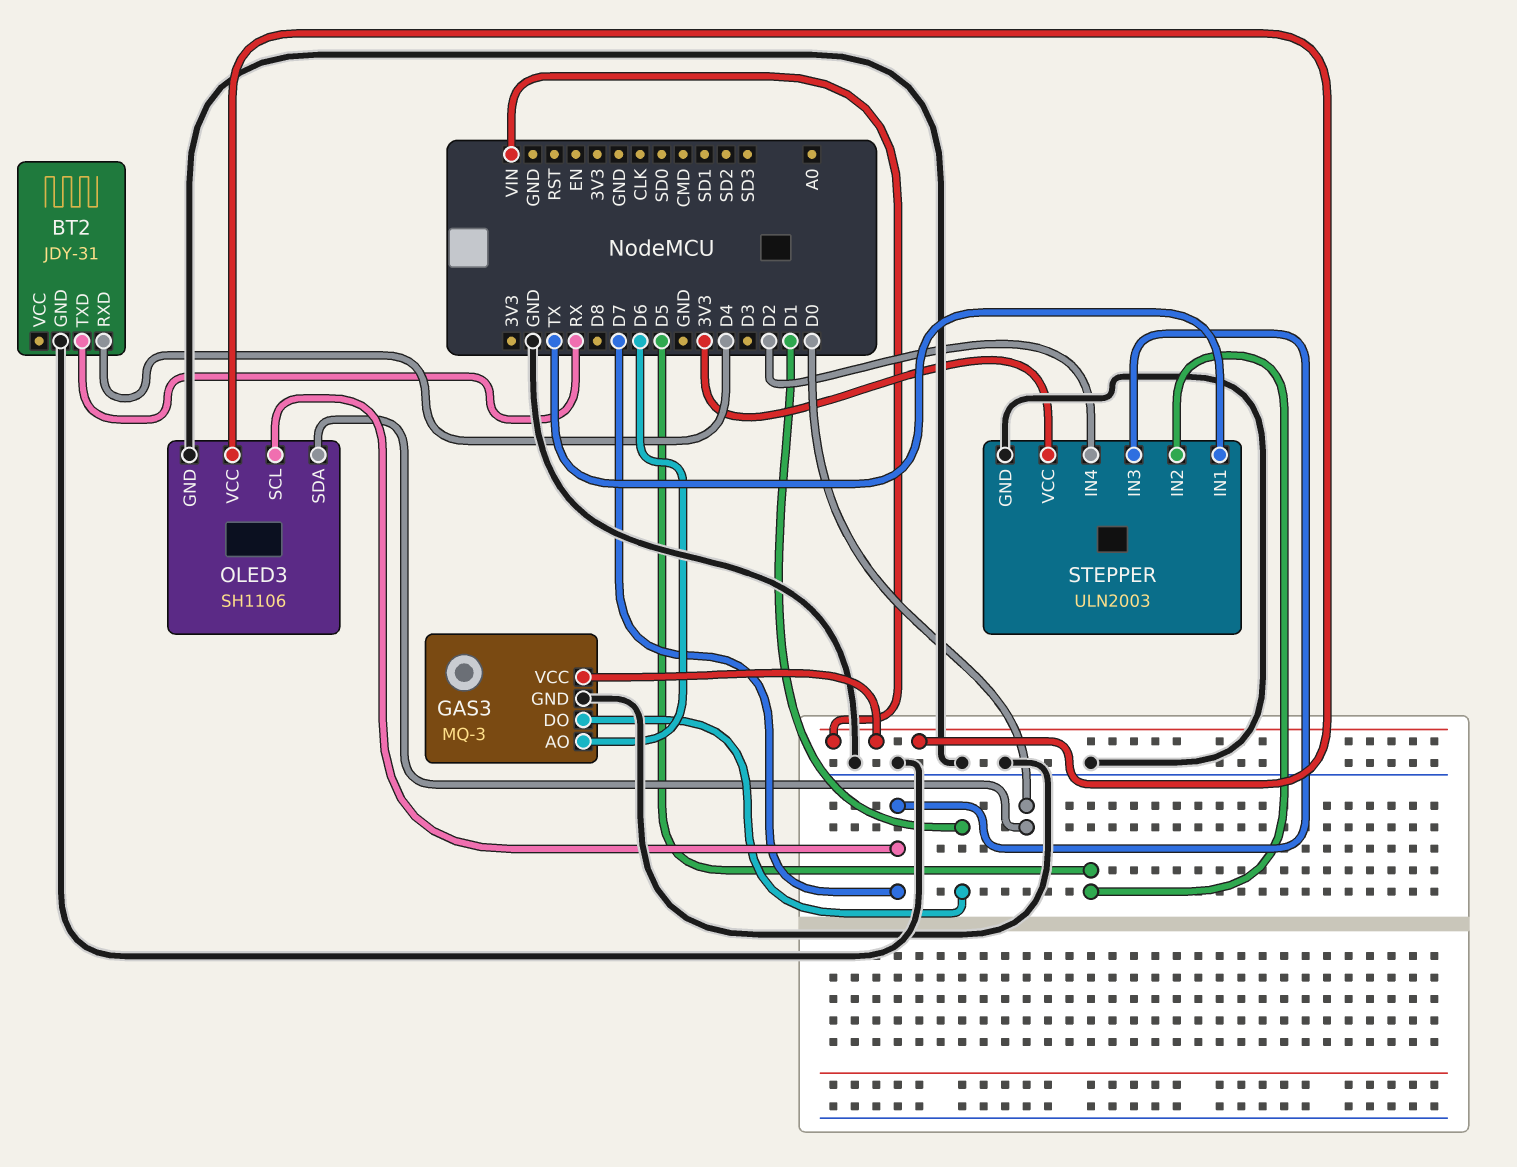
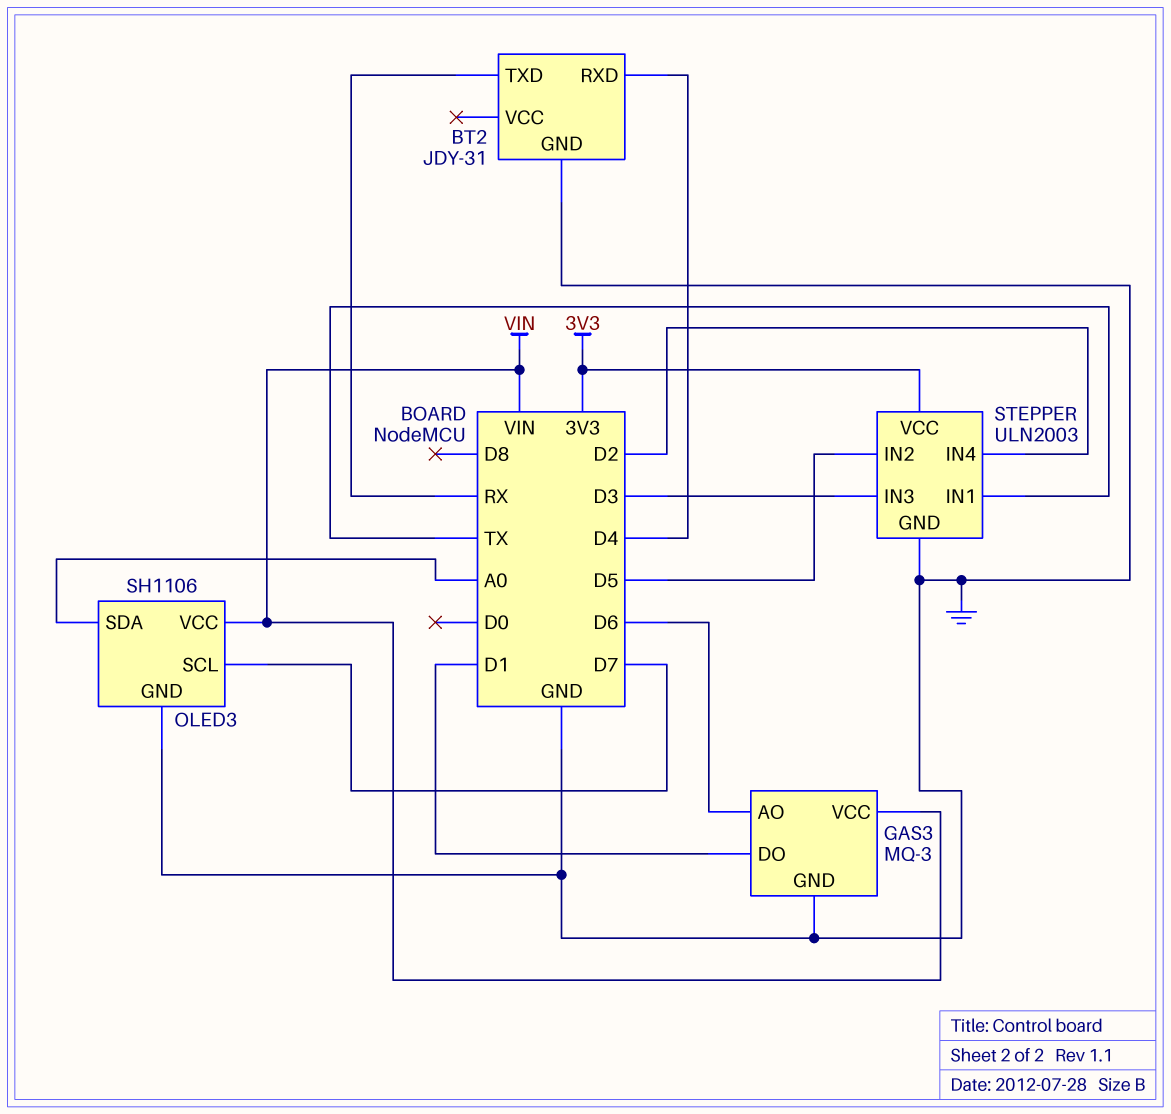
OLED3 pin SDA: D0 -> A0
STEPPER pin IN3: D7 -> D3

